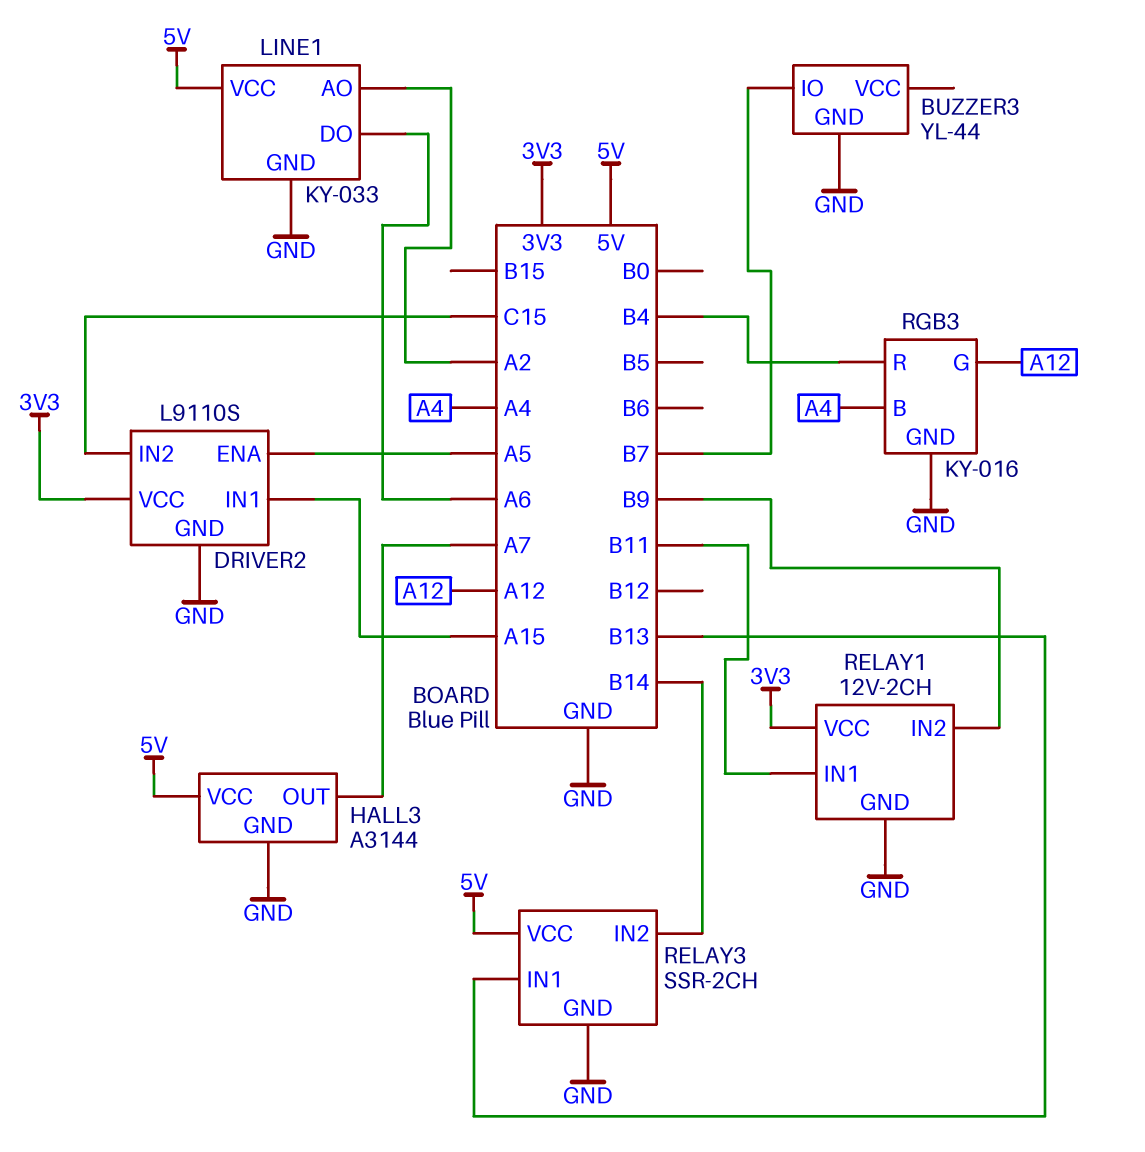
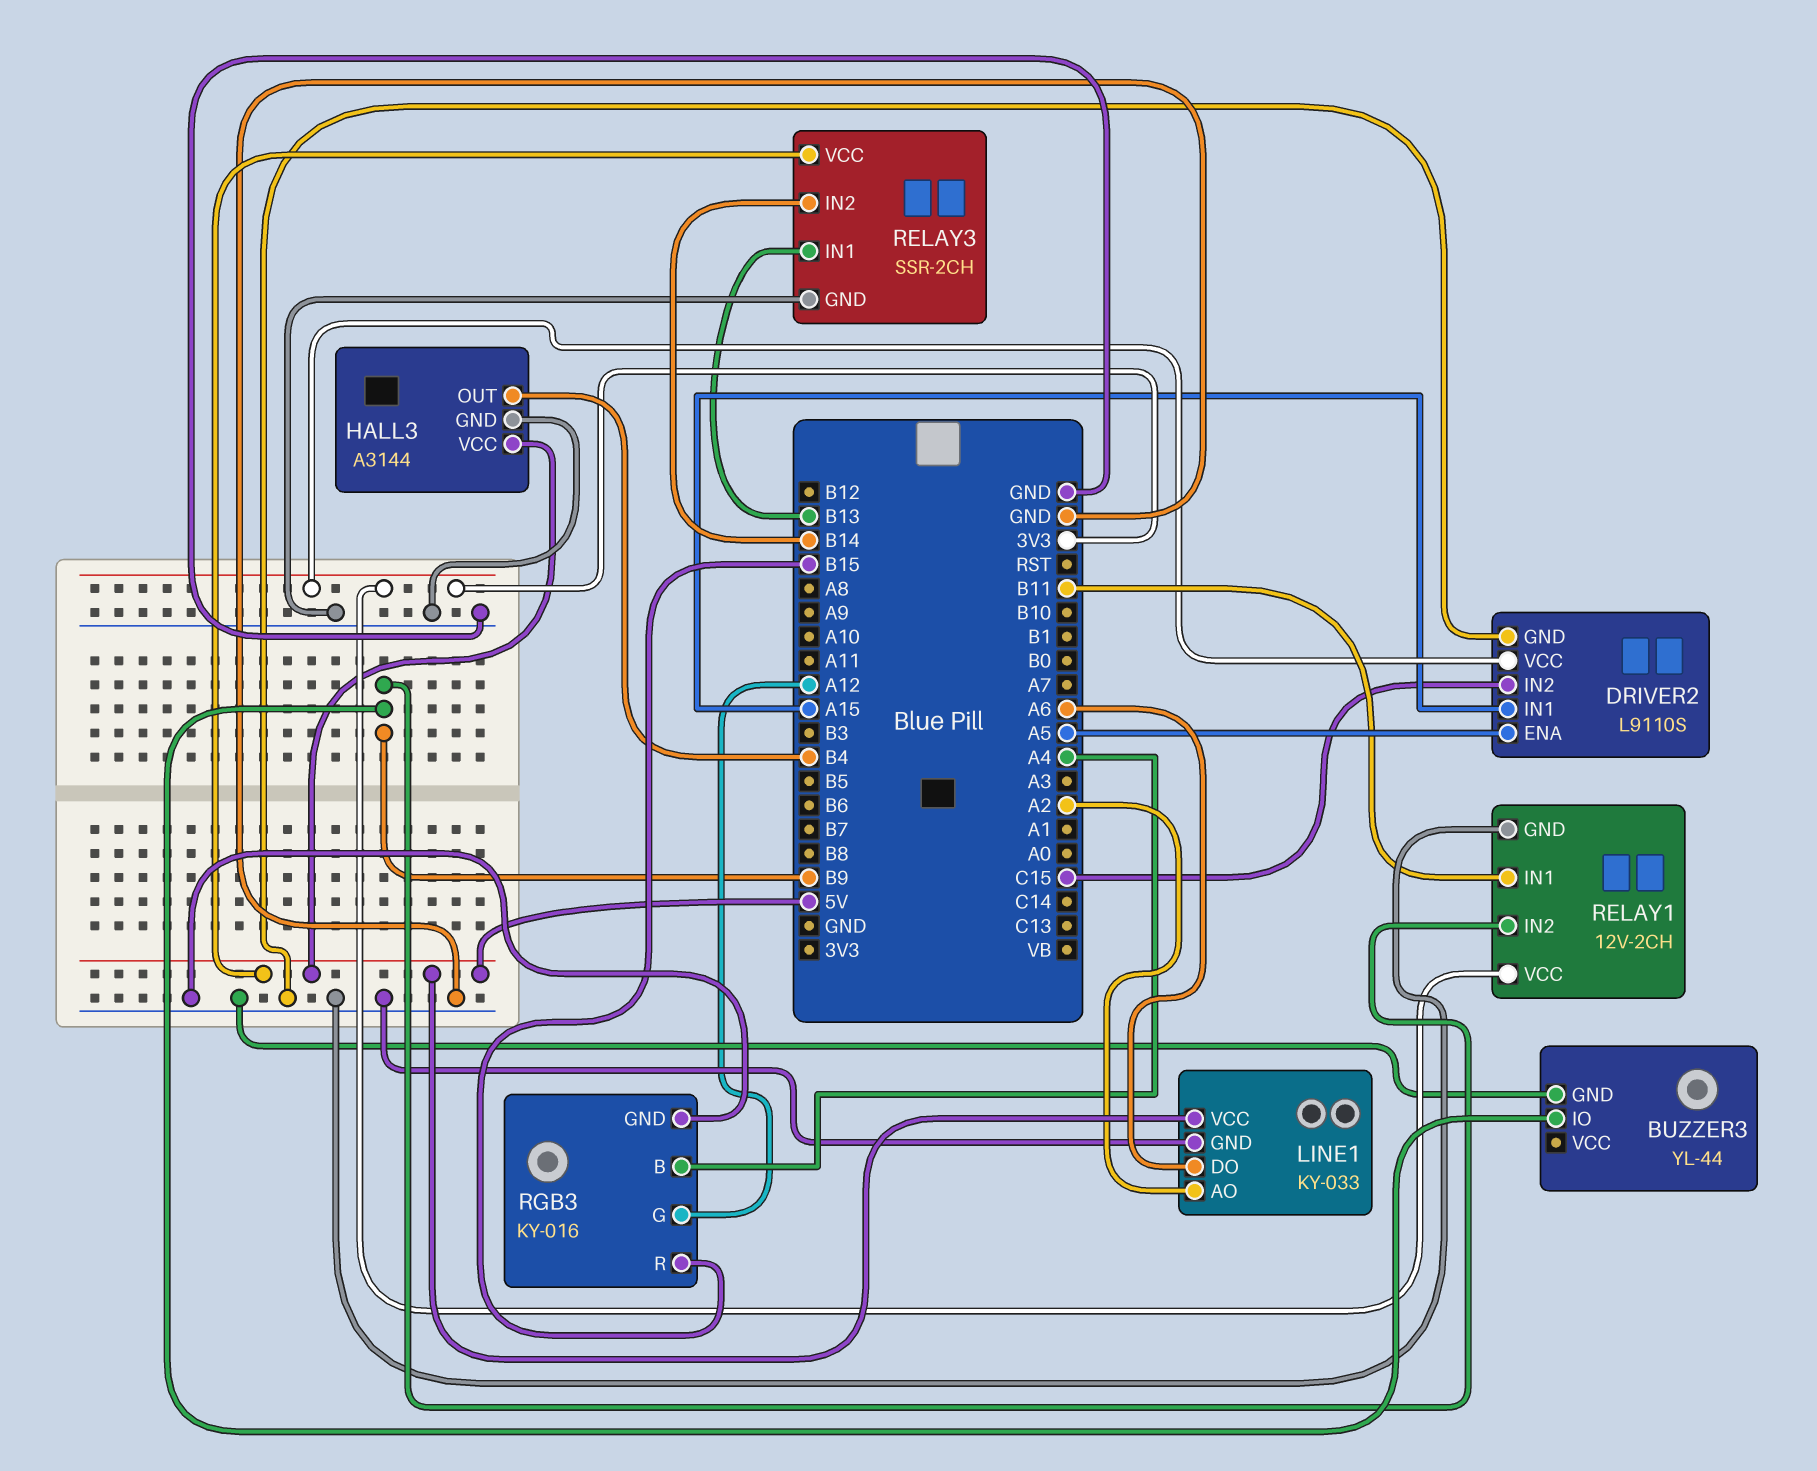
BUZZER3 pin IO: B7 -> B9
HALL3 pin OUT: A7 -> B4
RGB3 pin R: B4 -> B15

